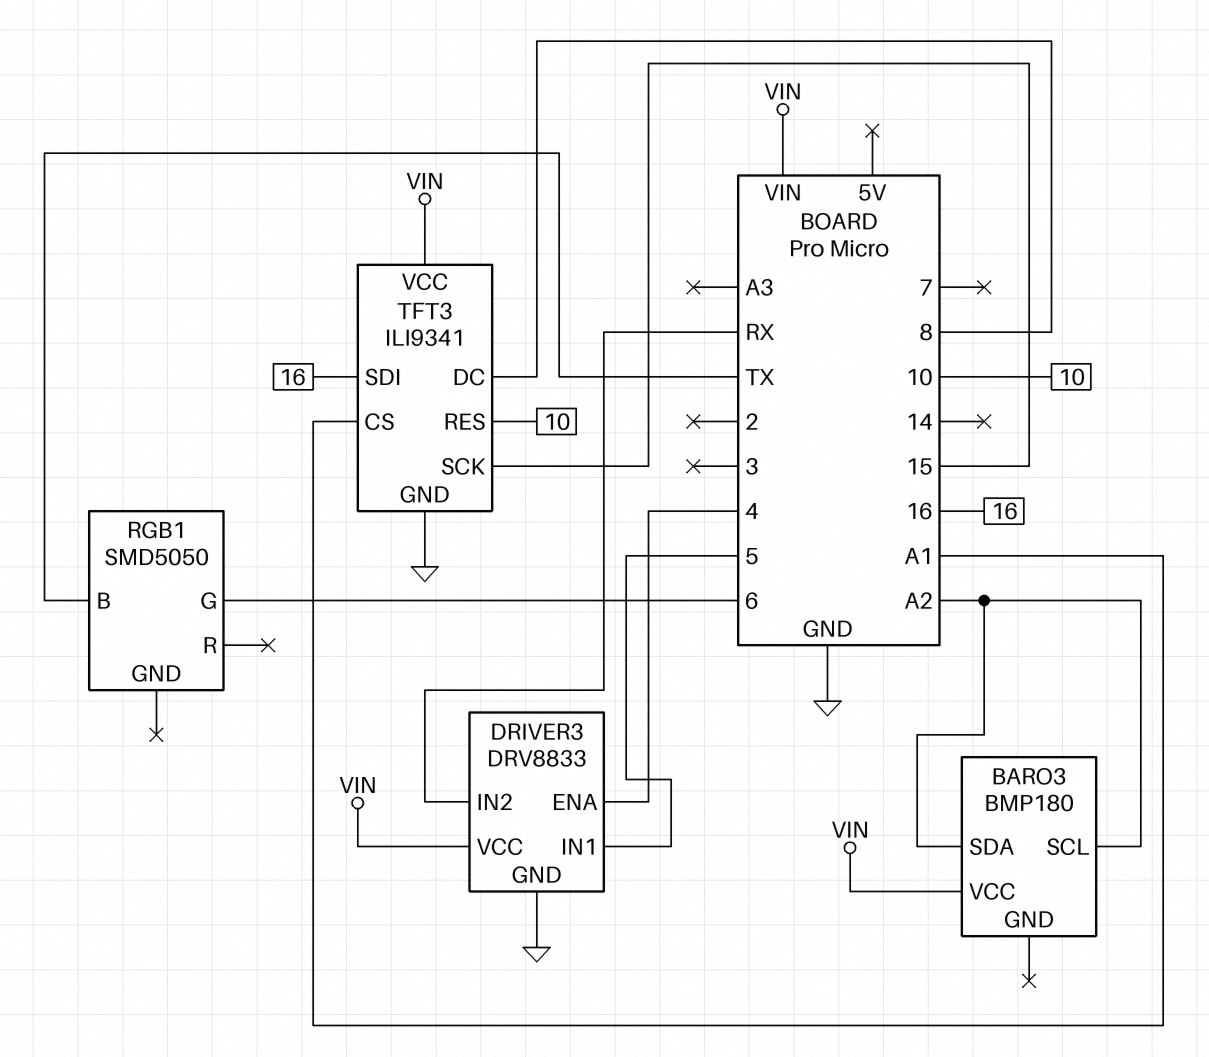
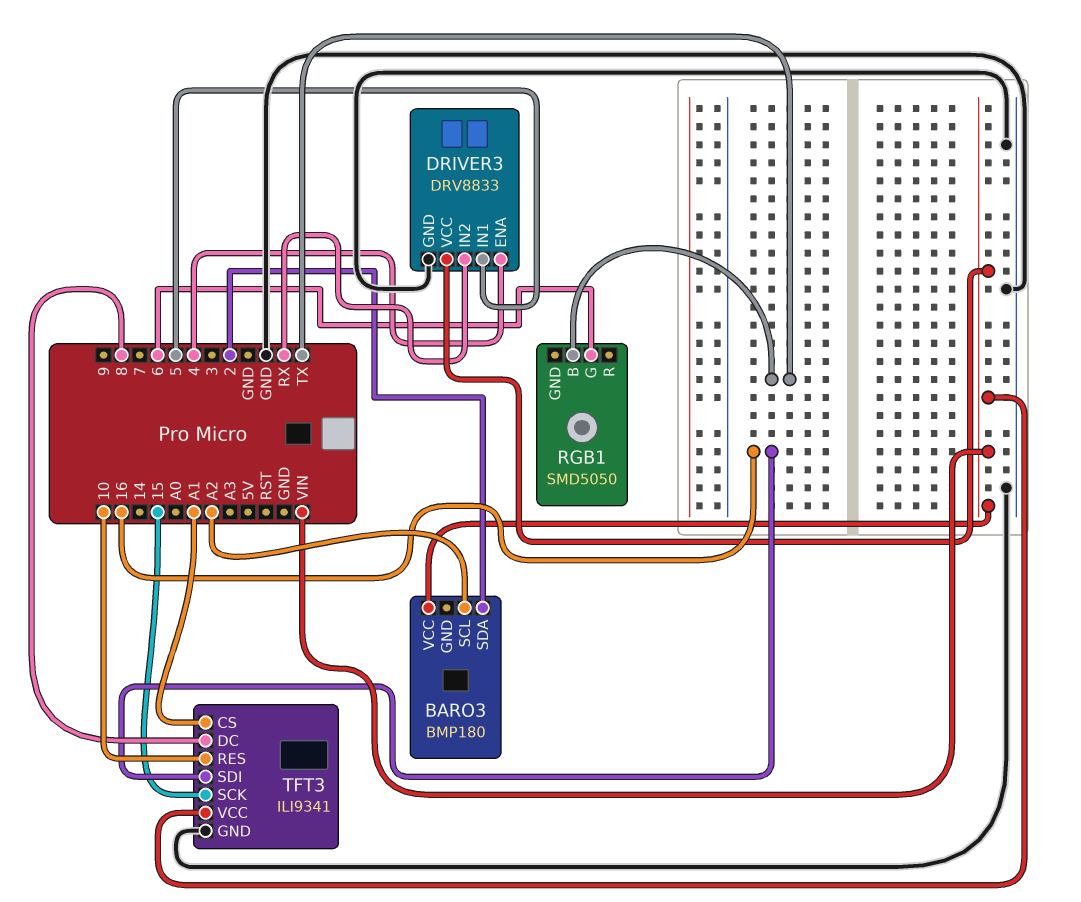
BARO3 pin SDA: A2 -> 2

